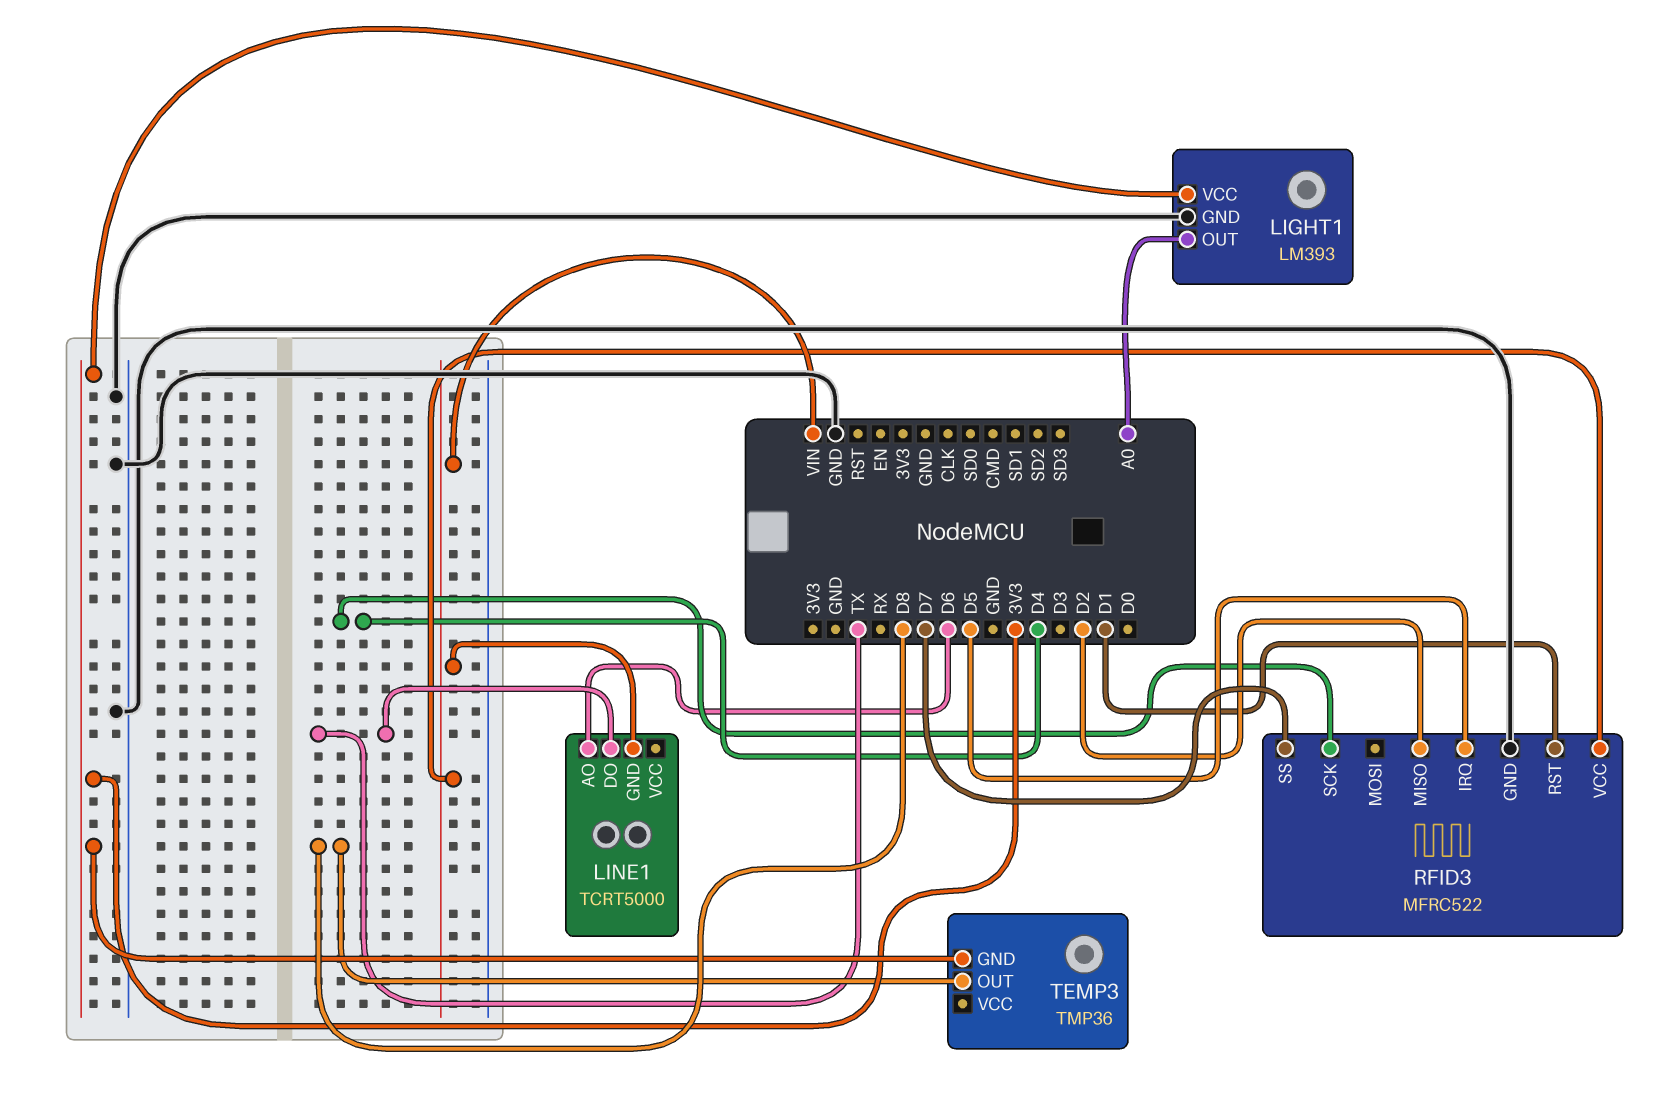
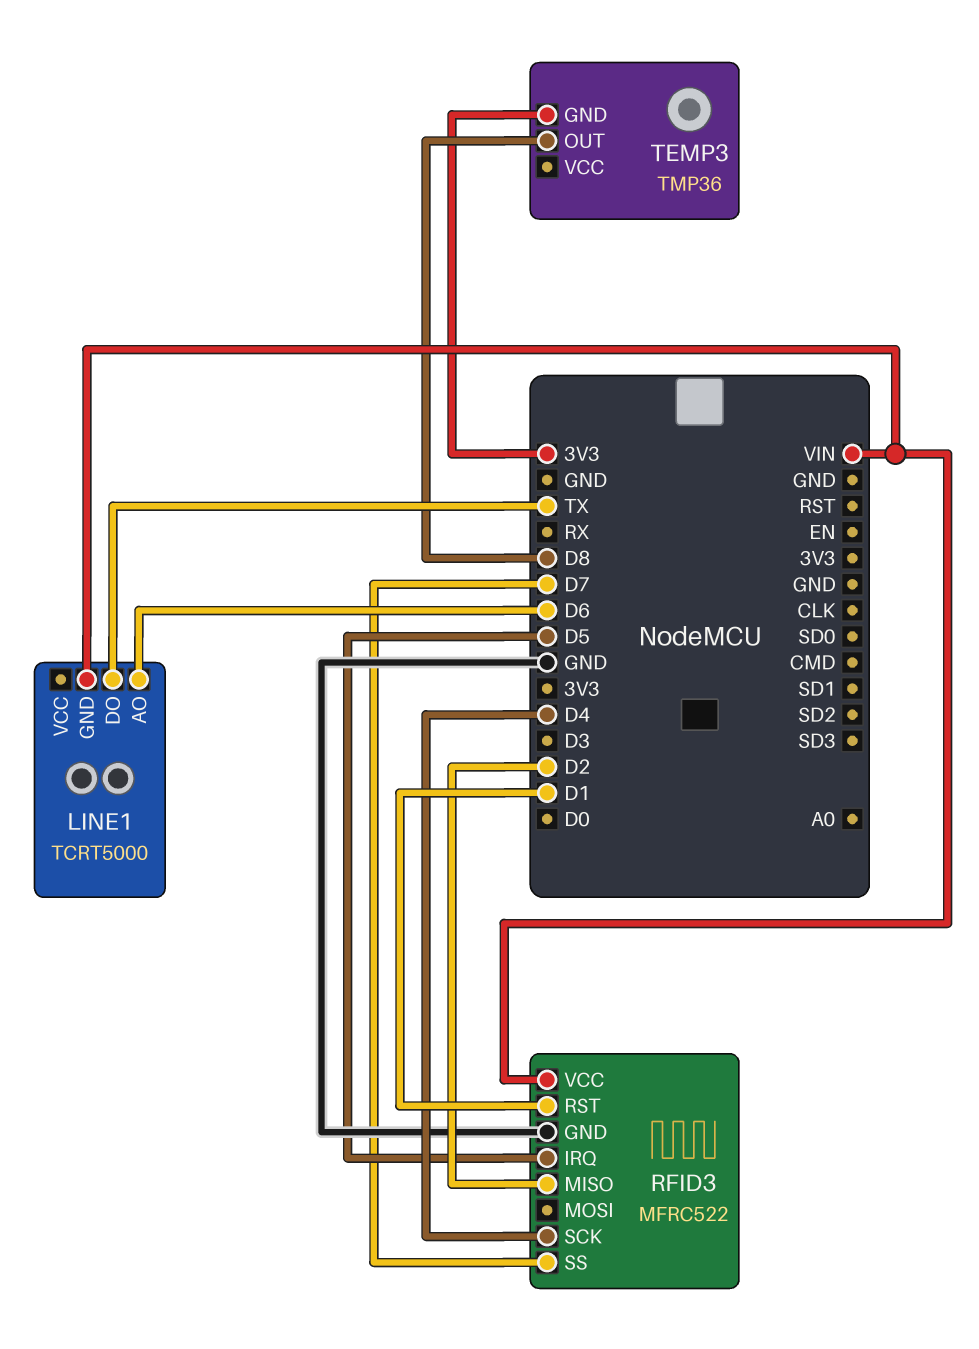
LIGHT1: LM393 -> none
LIGHT1 pin GND: GND -> none
LIGHT1 pin OUT: A0 -> none
LIGHT1 pin VCC: 3V3 -> none

